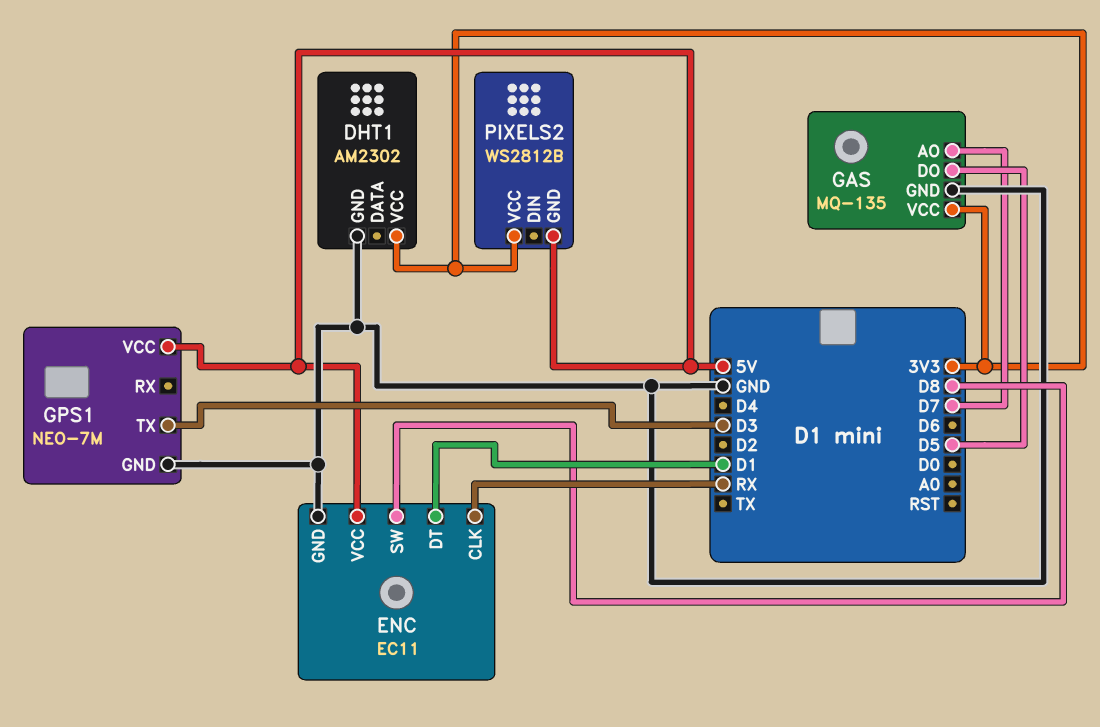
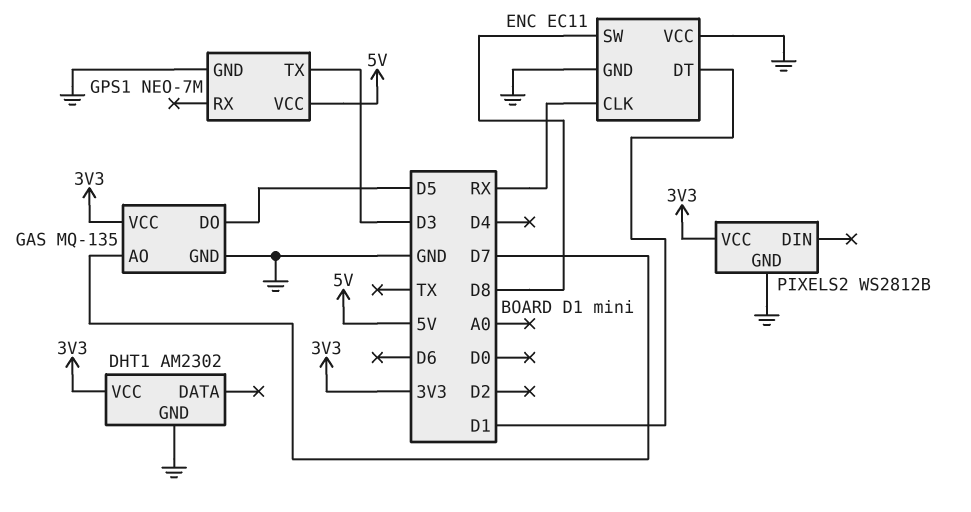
ENC pin VCC: 5V -> GND
PIXELS2 pin GND: 5V -> GND

